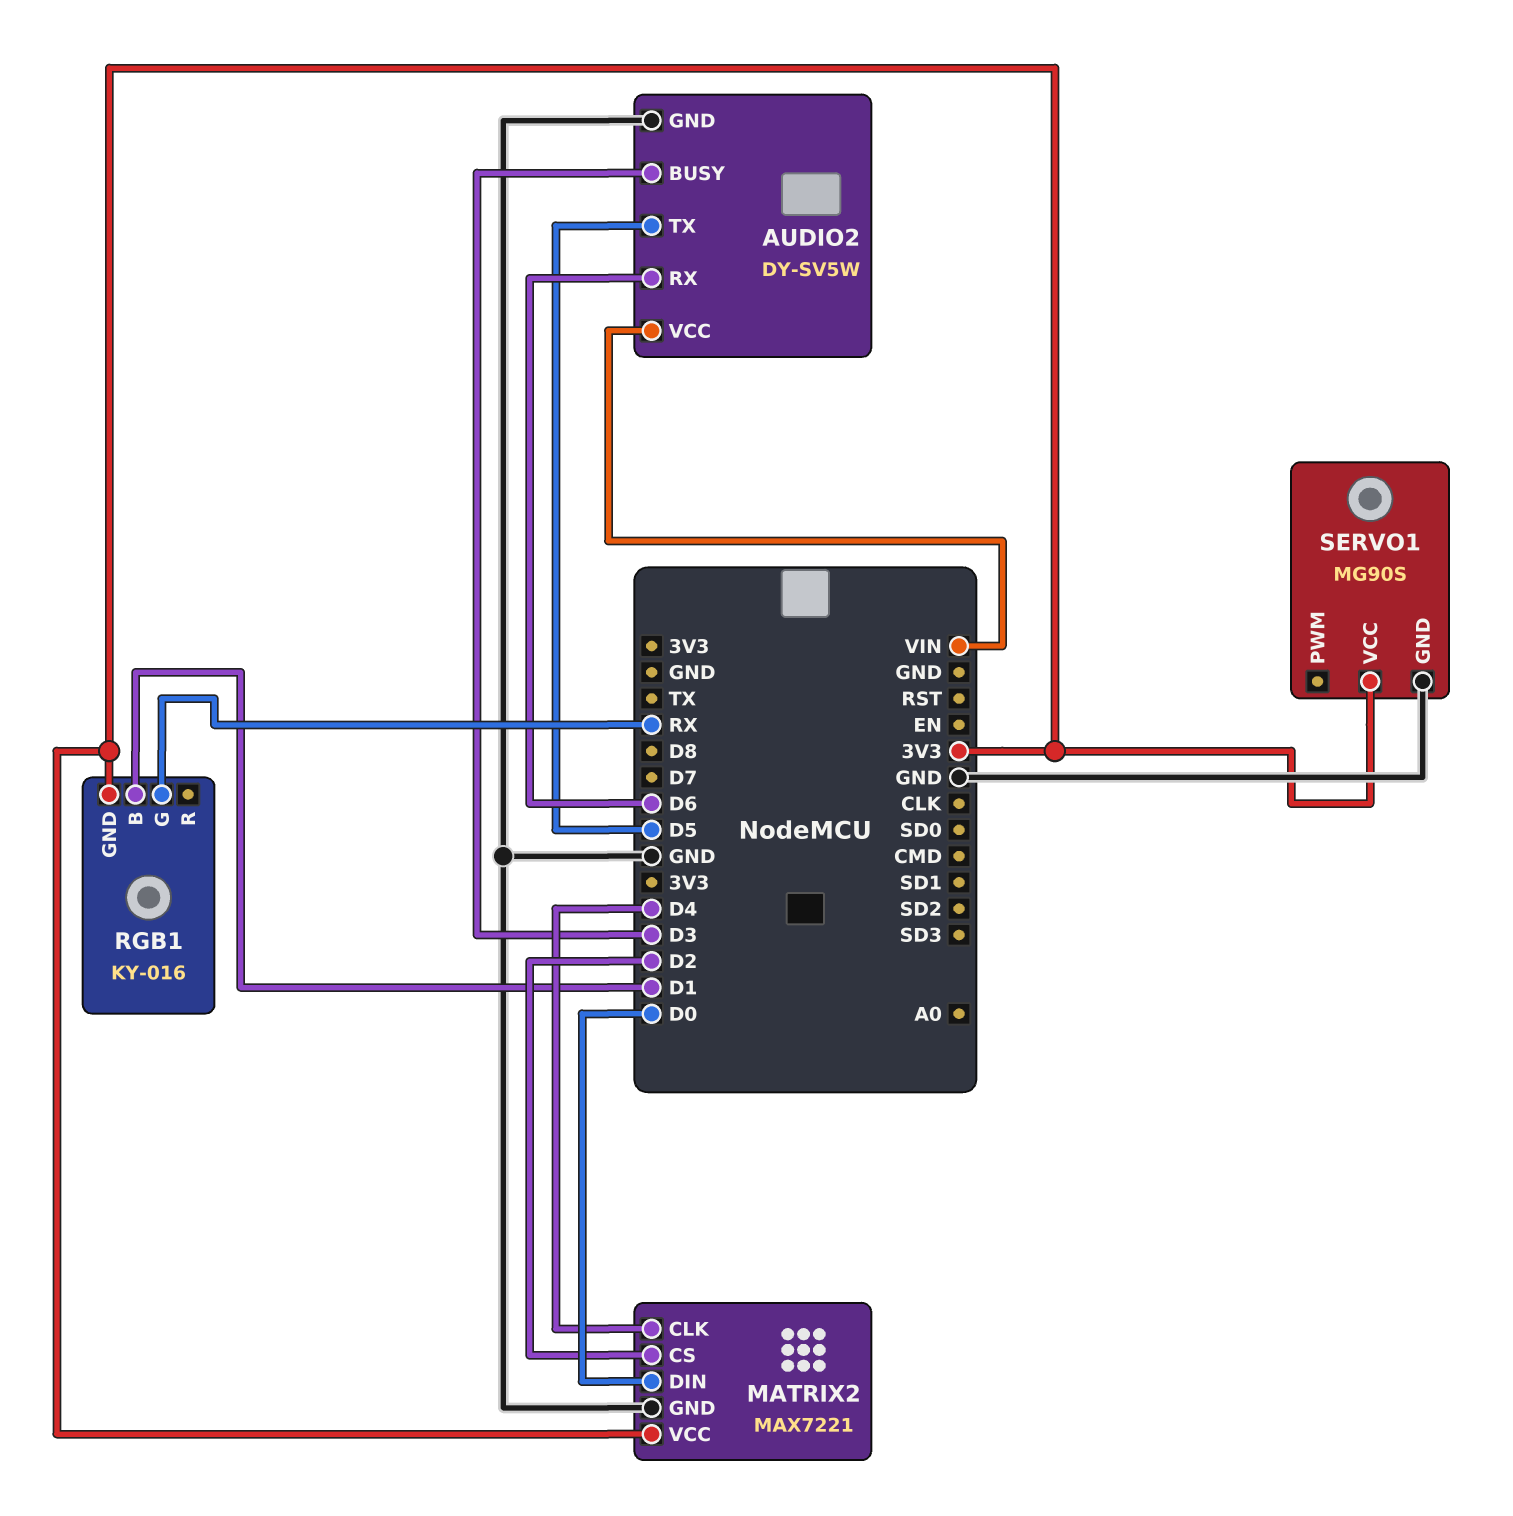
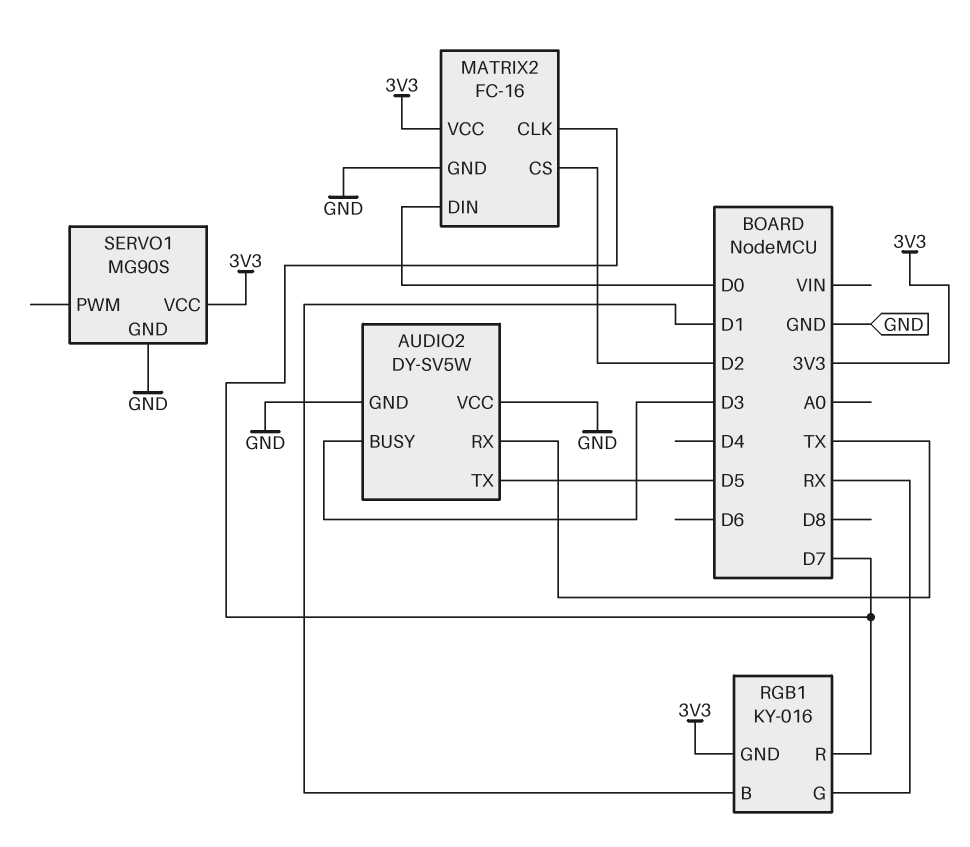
AUDIO2 pin RX: D6 -> TX
AUDIO2 pin VCC: VIN -> GND
MATRIX2: MAX7221 -> FC-16
MATRIX2 pin CLK: D4 -> D7
RGB1 pin R: none -> D7

